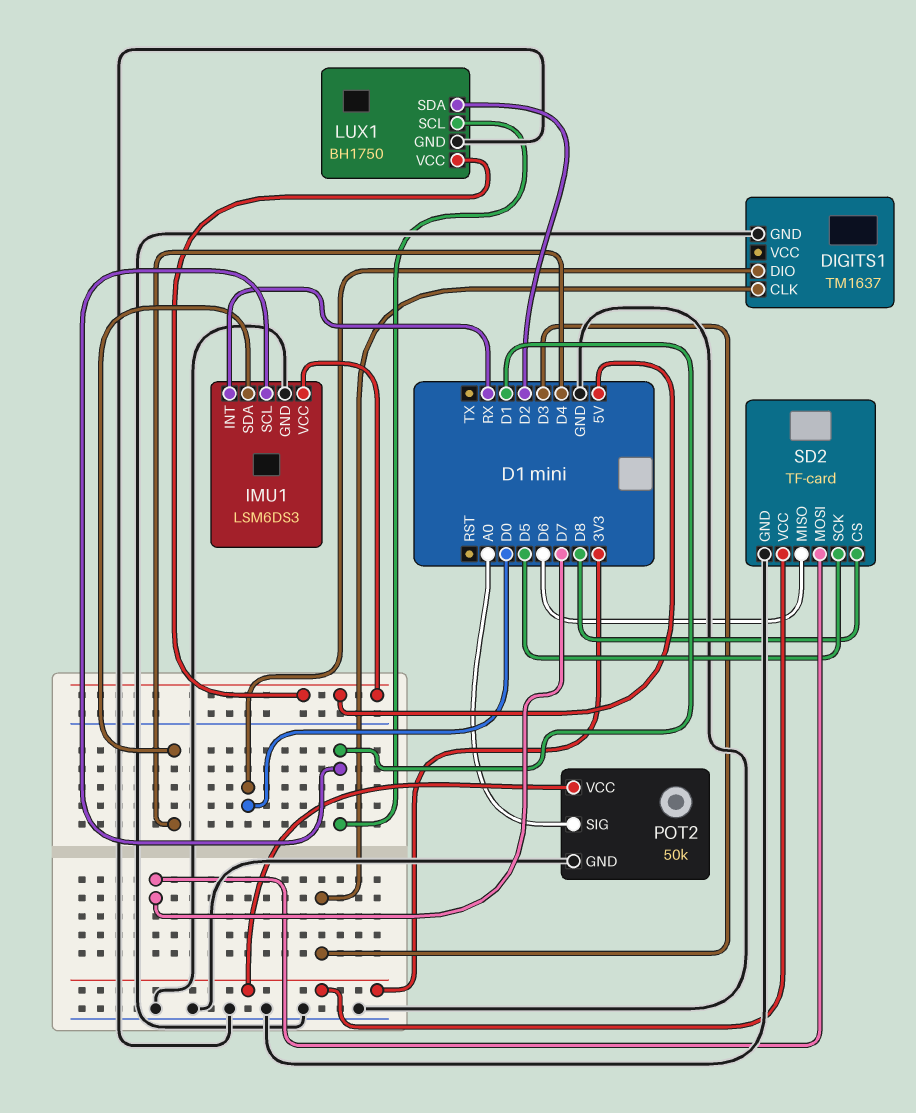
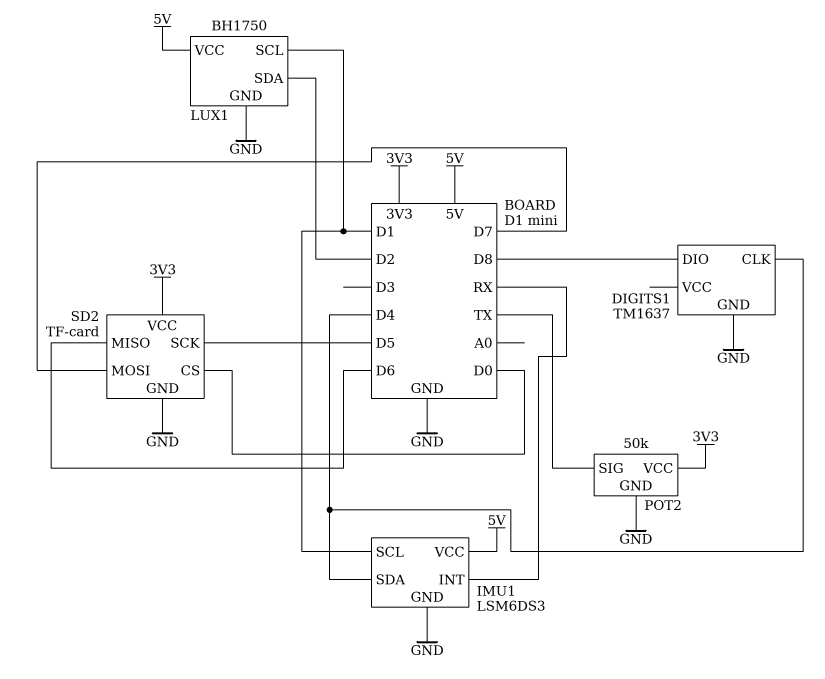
DIGITS1 pin CLK: D3 -> D4
DIGITS1 pin DIO: D0 -> D8
POT2 pin SIG: A0 -> TX
SD2 pin CS: D8 -> D0

